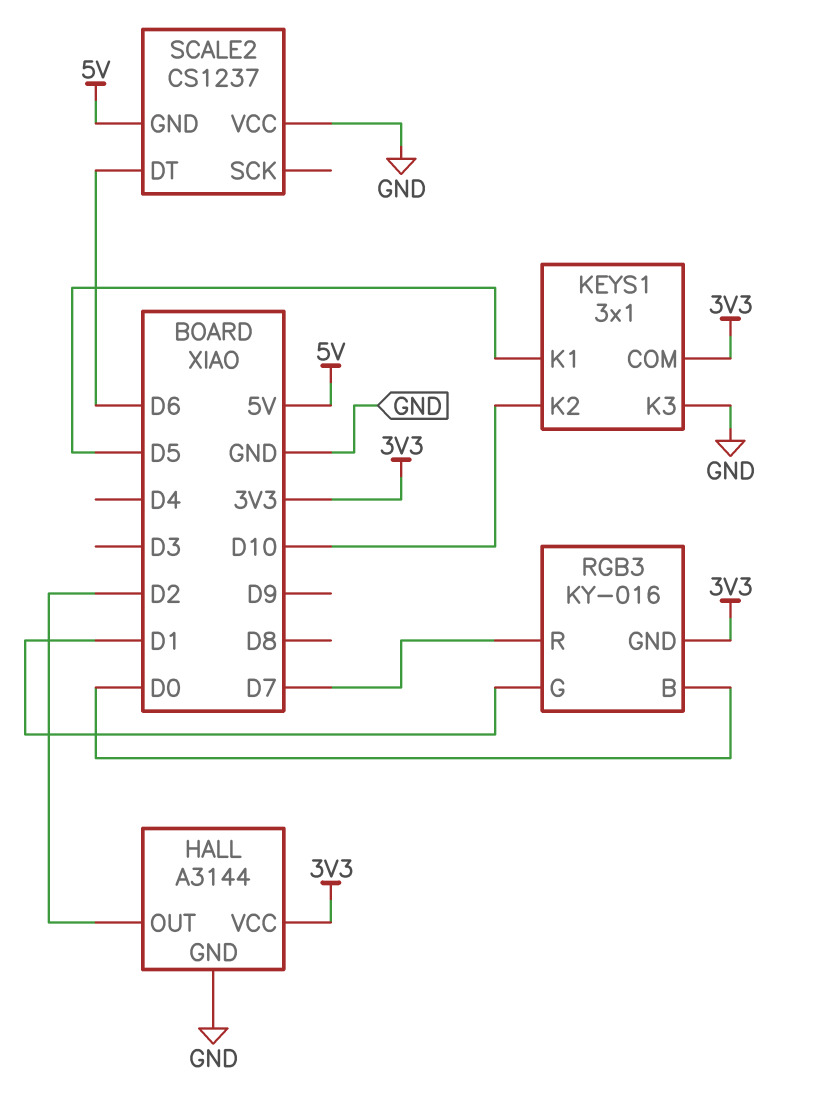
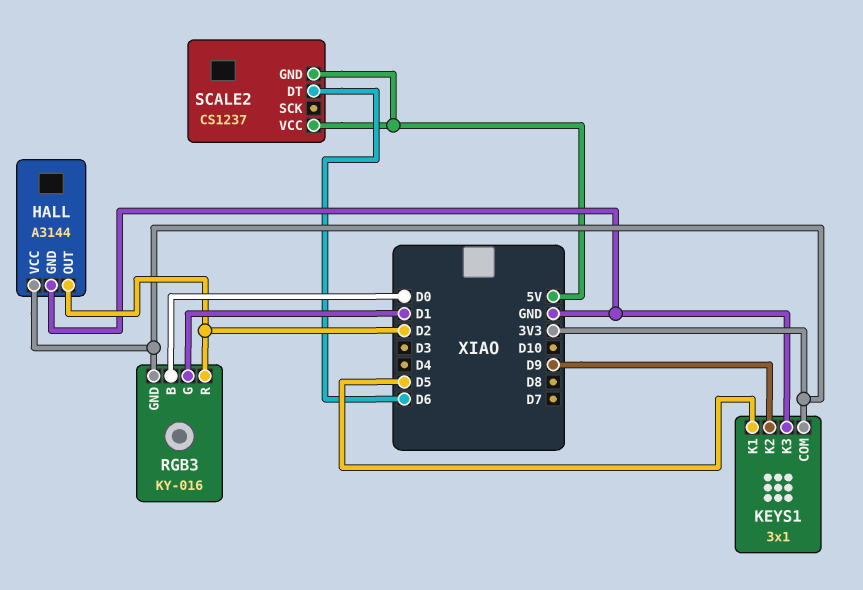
KEYS1 pin K2: D10 -> D9
RGB3 pin R: D7 -> D2
SCALE2 pin VCC: GND -> 5V

